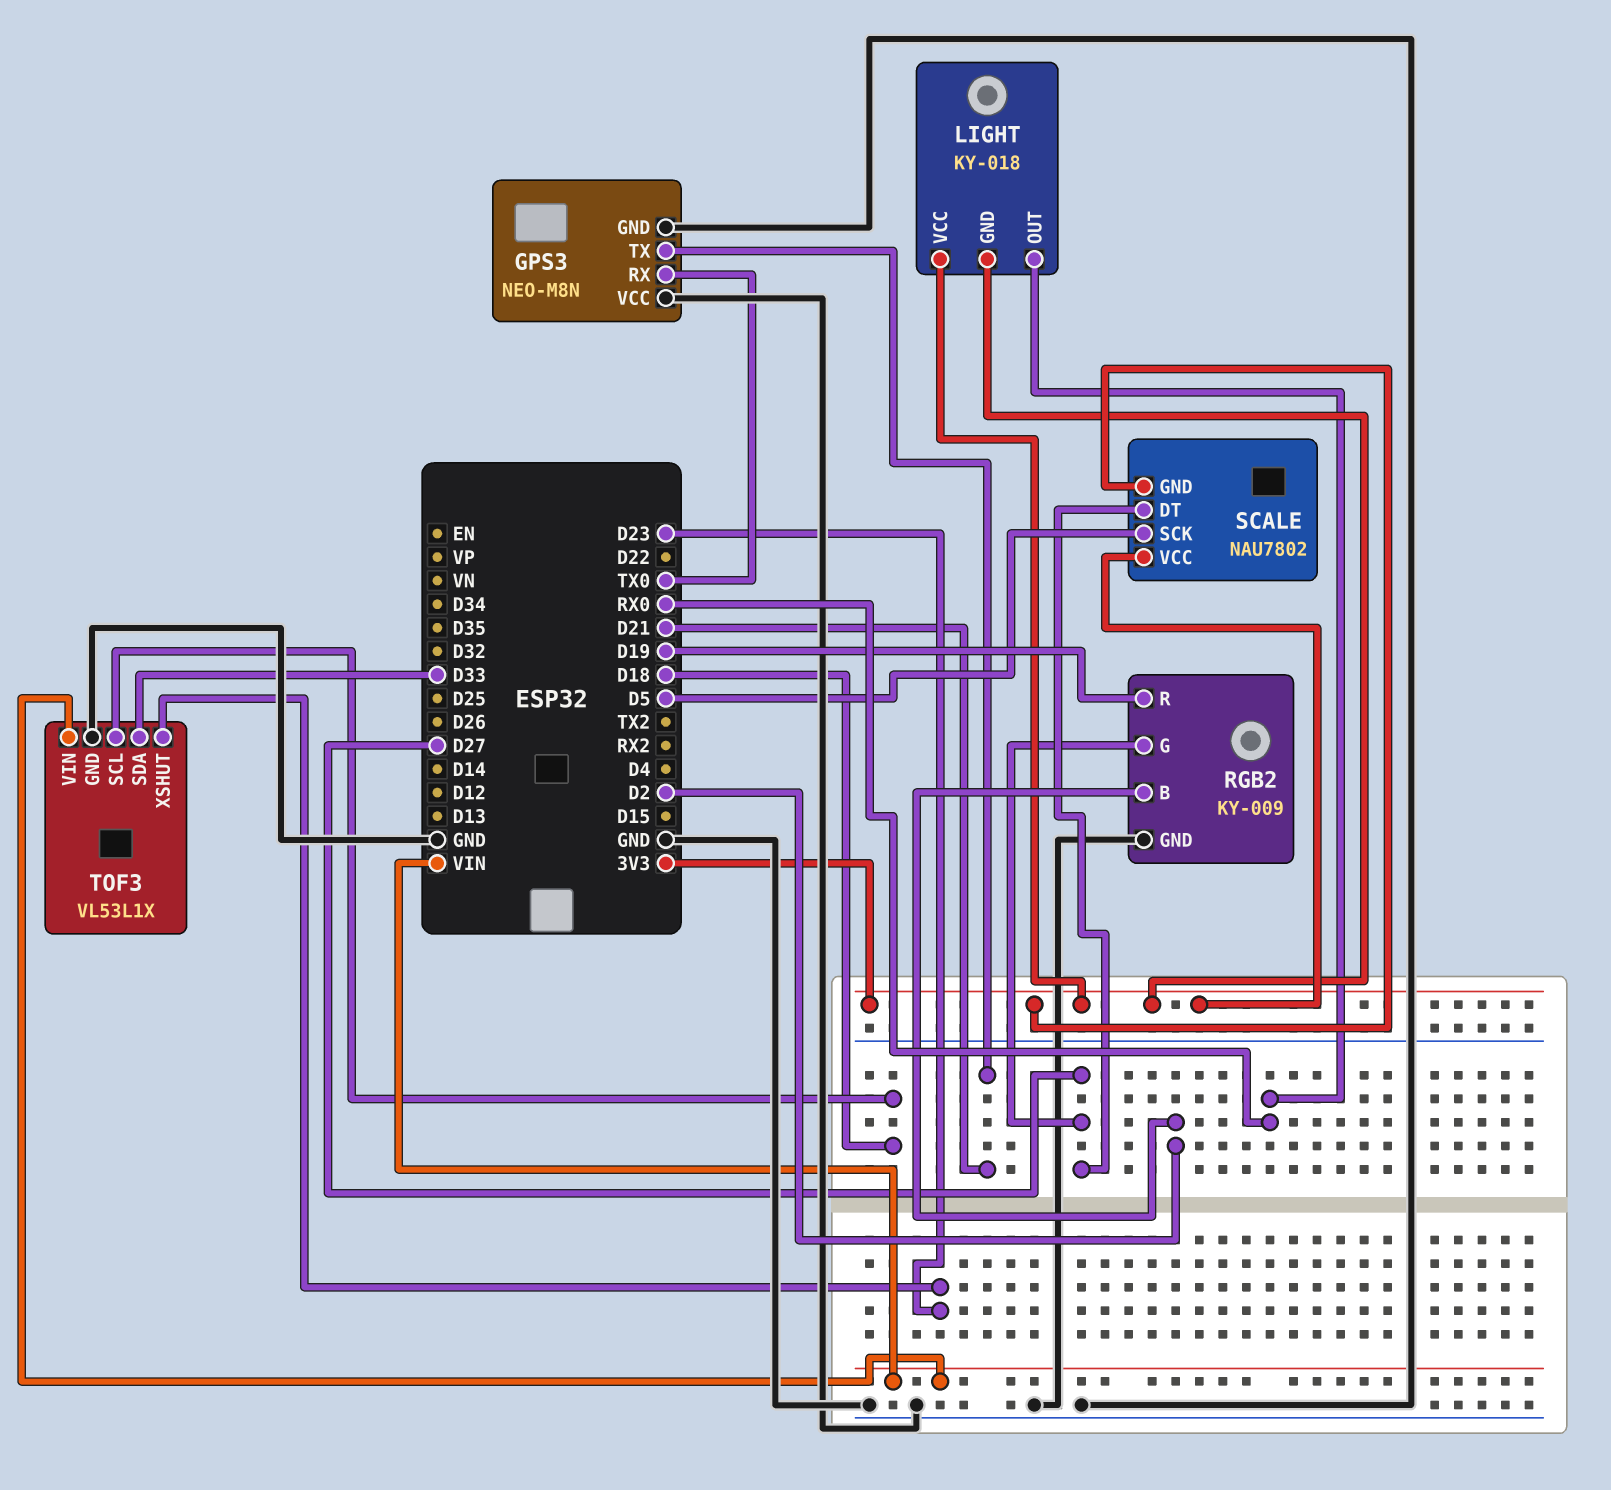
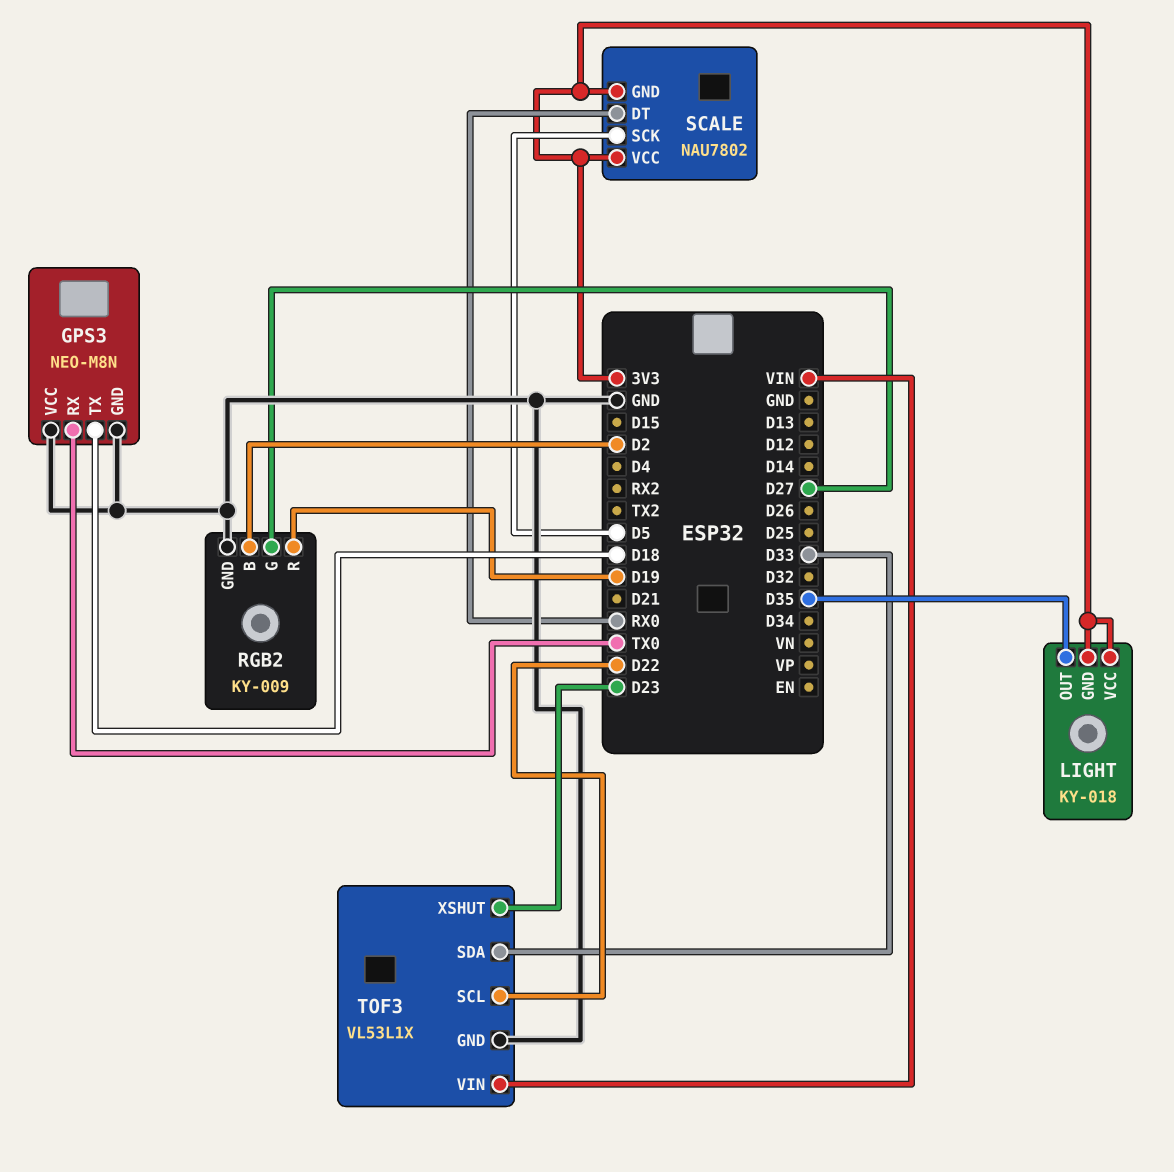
GPS3 pin TX: D21 -> D18
LIGHT pin OUT: RX0 -> D35
SCALE pin DT: D27 -> RX0
TOF3 pin SCL: D18 -> D22

